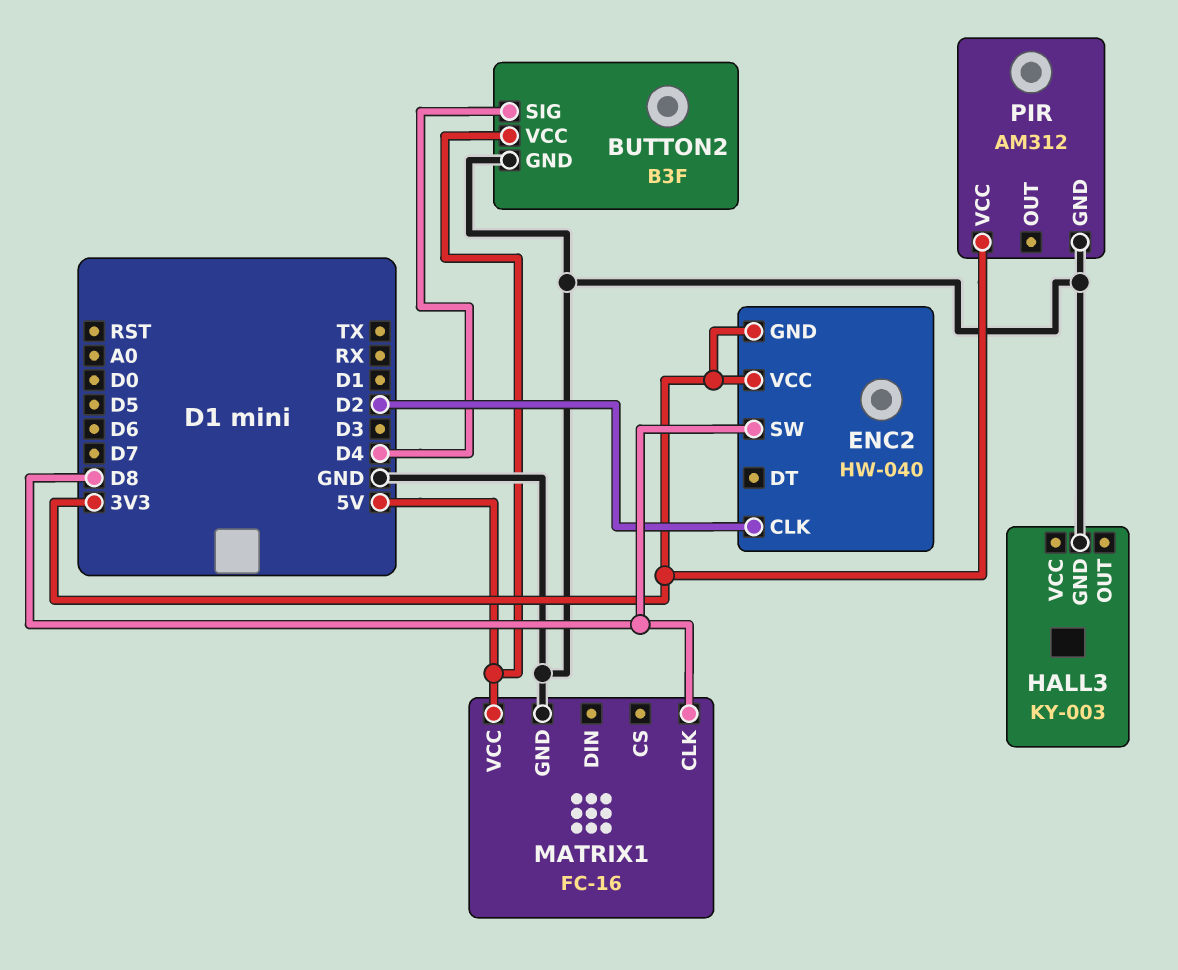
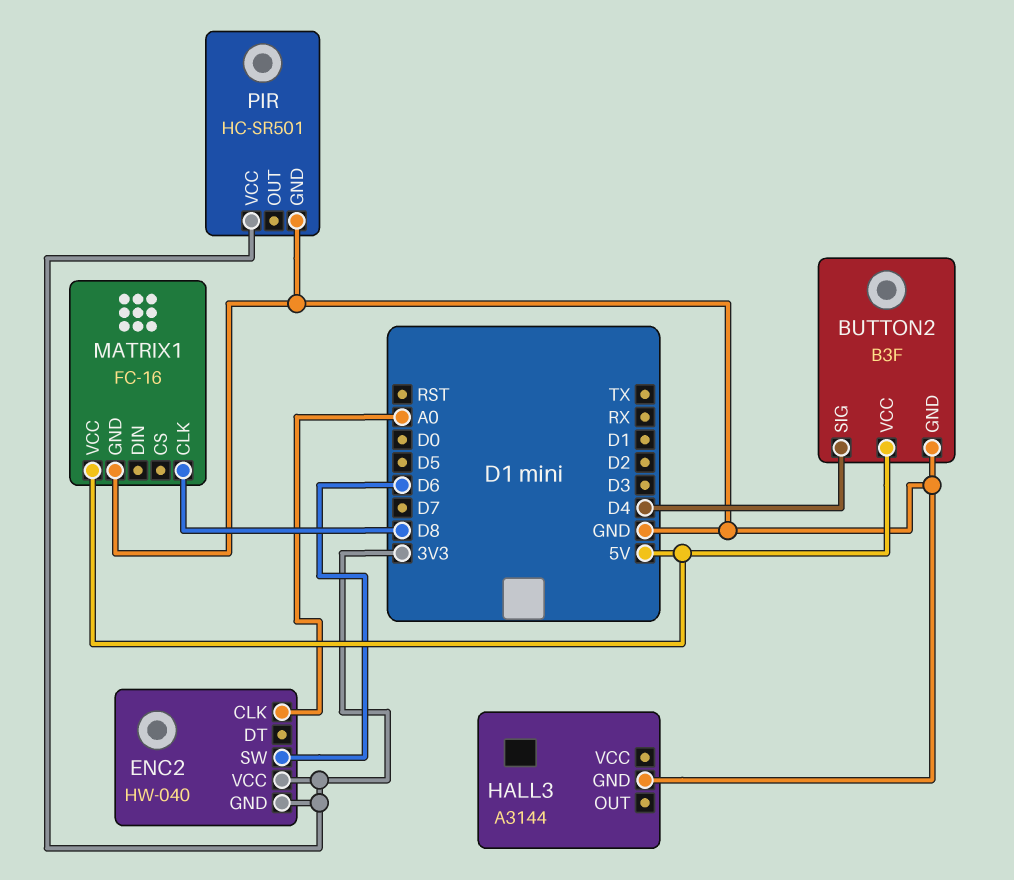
ENC2 pin CLK: D2 -> A0
ENC2 pin SW: D8 -> D6
HALL3: KY-003 -> A3144
PIR: AM312 -> HC-SR501

